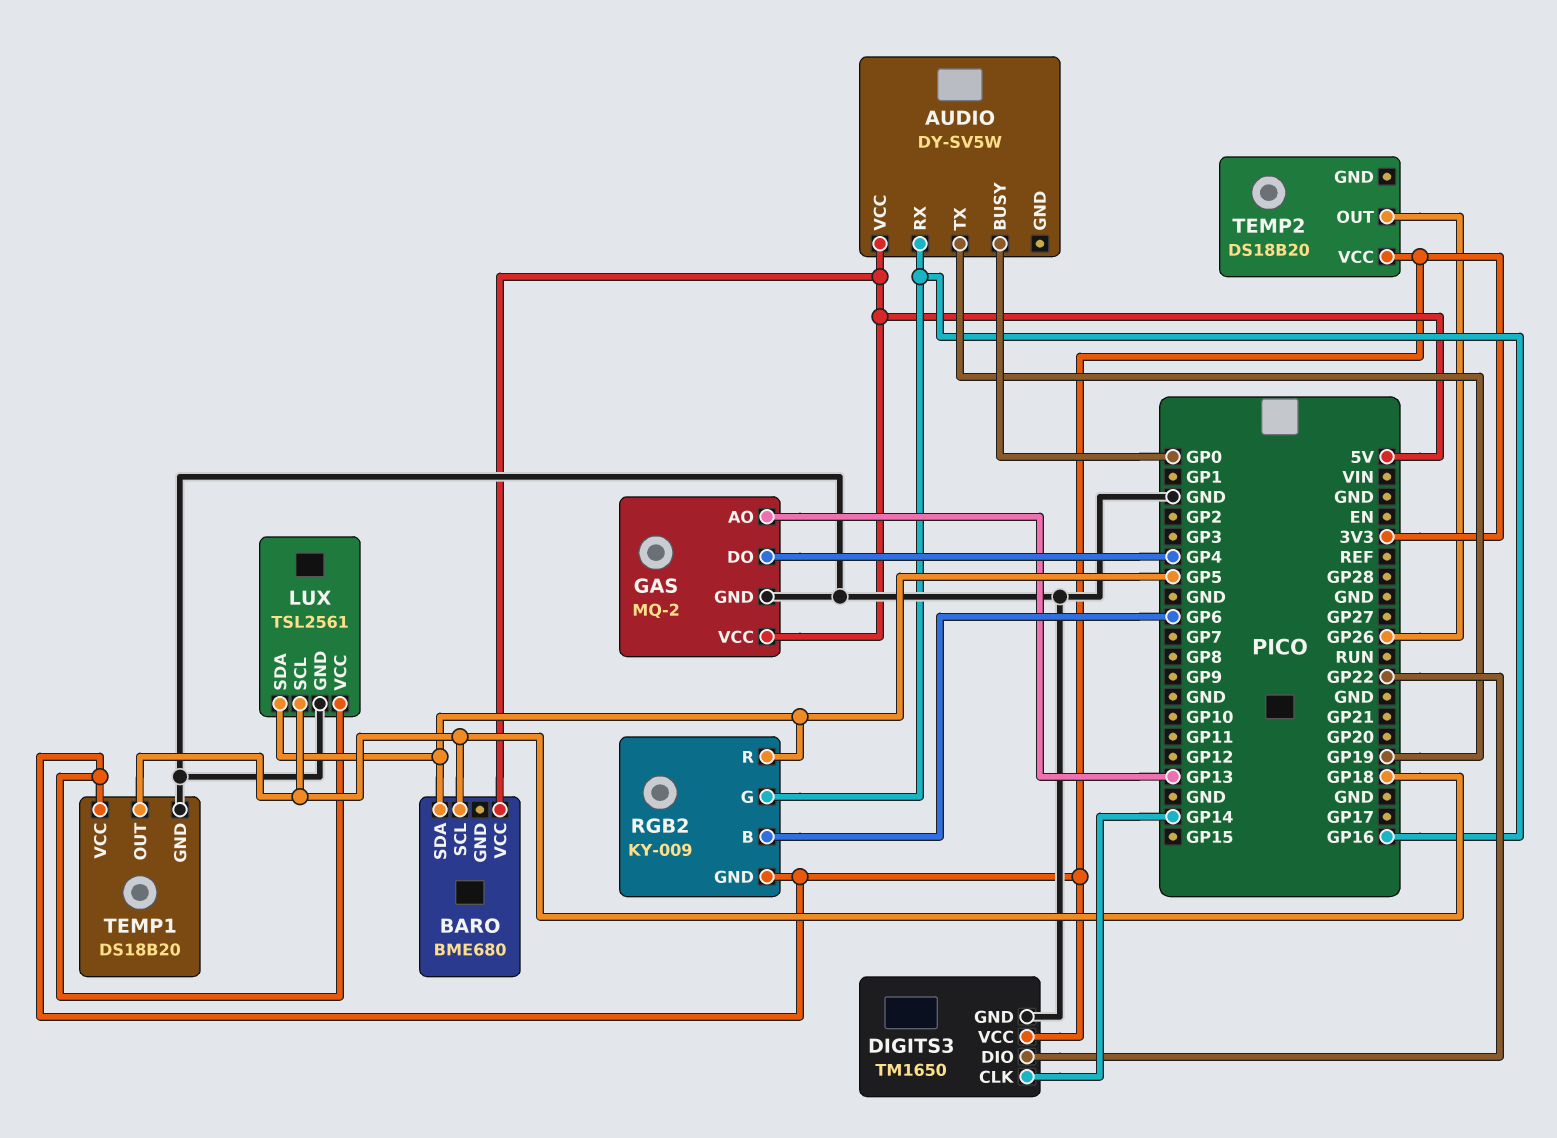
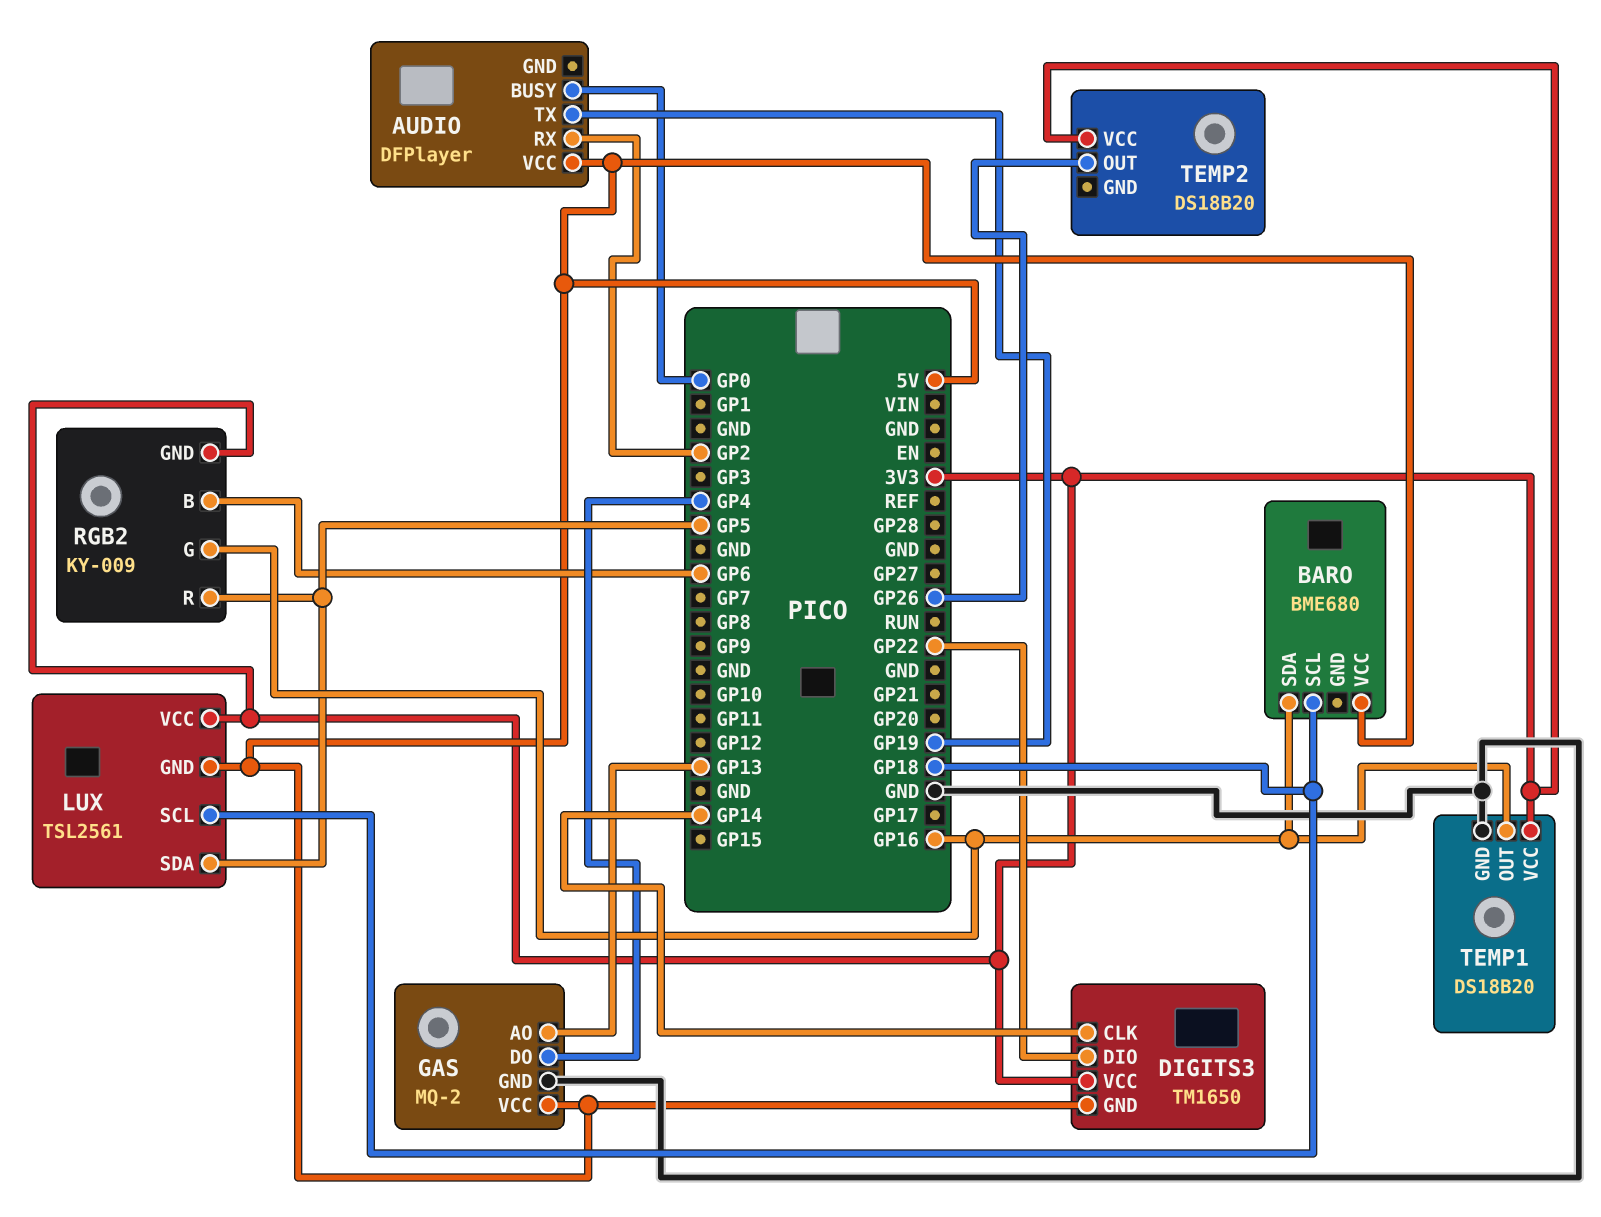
AUDIO: DY-SV5W -> DFPlayer
AUDIO pin RX: GP16 -> GP2
BARO pin SDA: GP5 -> GP16
DIGITS3 pin GND: GND -> 5V
LUX pin GND: GND -> 5V
TEMP1 pin OUT: GP18 -> GP16

